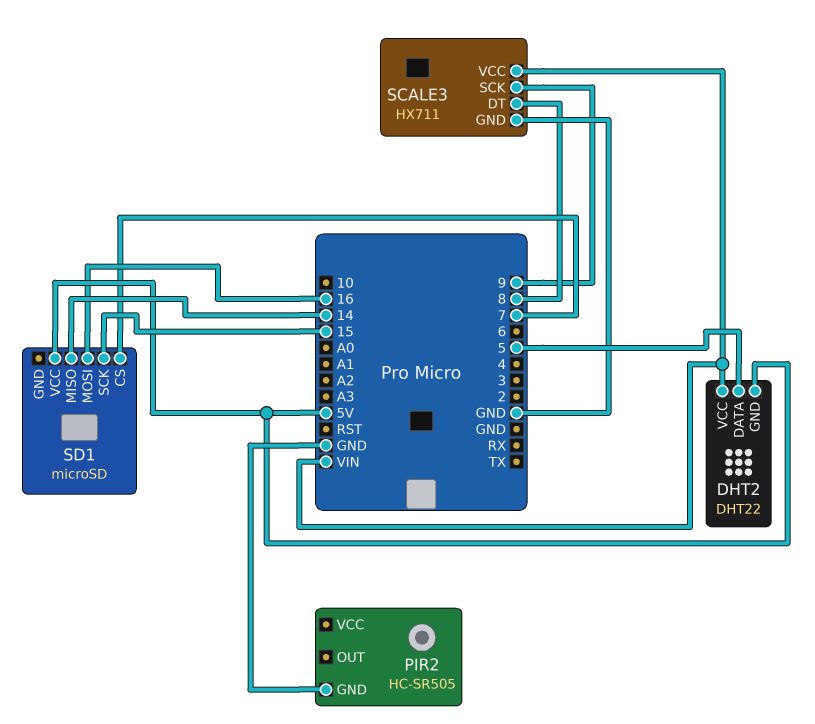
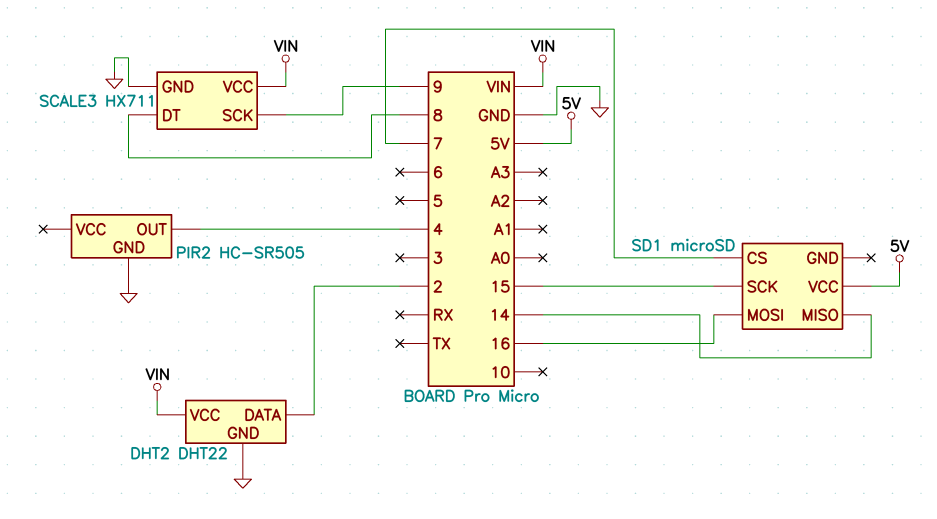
DHT2 pin DATA: 5 -> 2
DHT2 pin GND: 5V -> GND
PIR2 pin OUT: none -> 4

